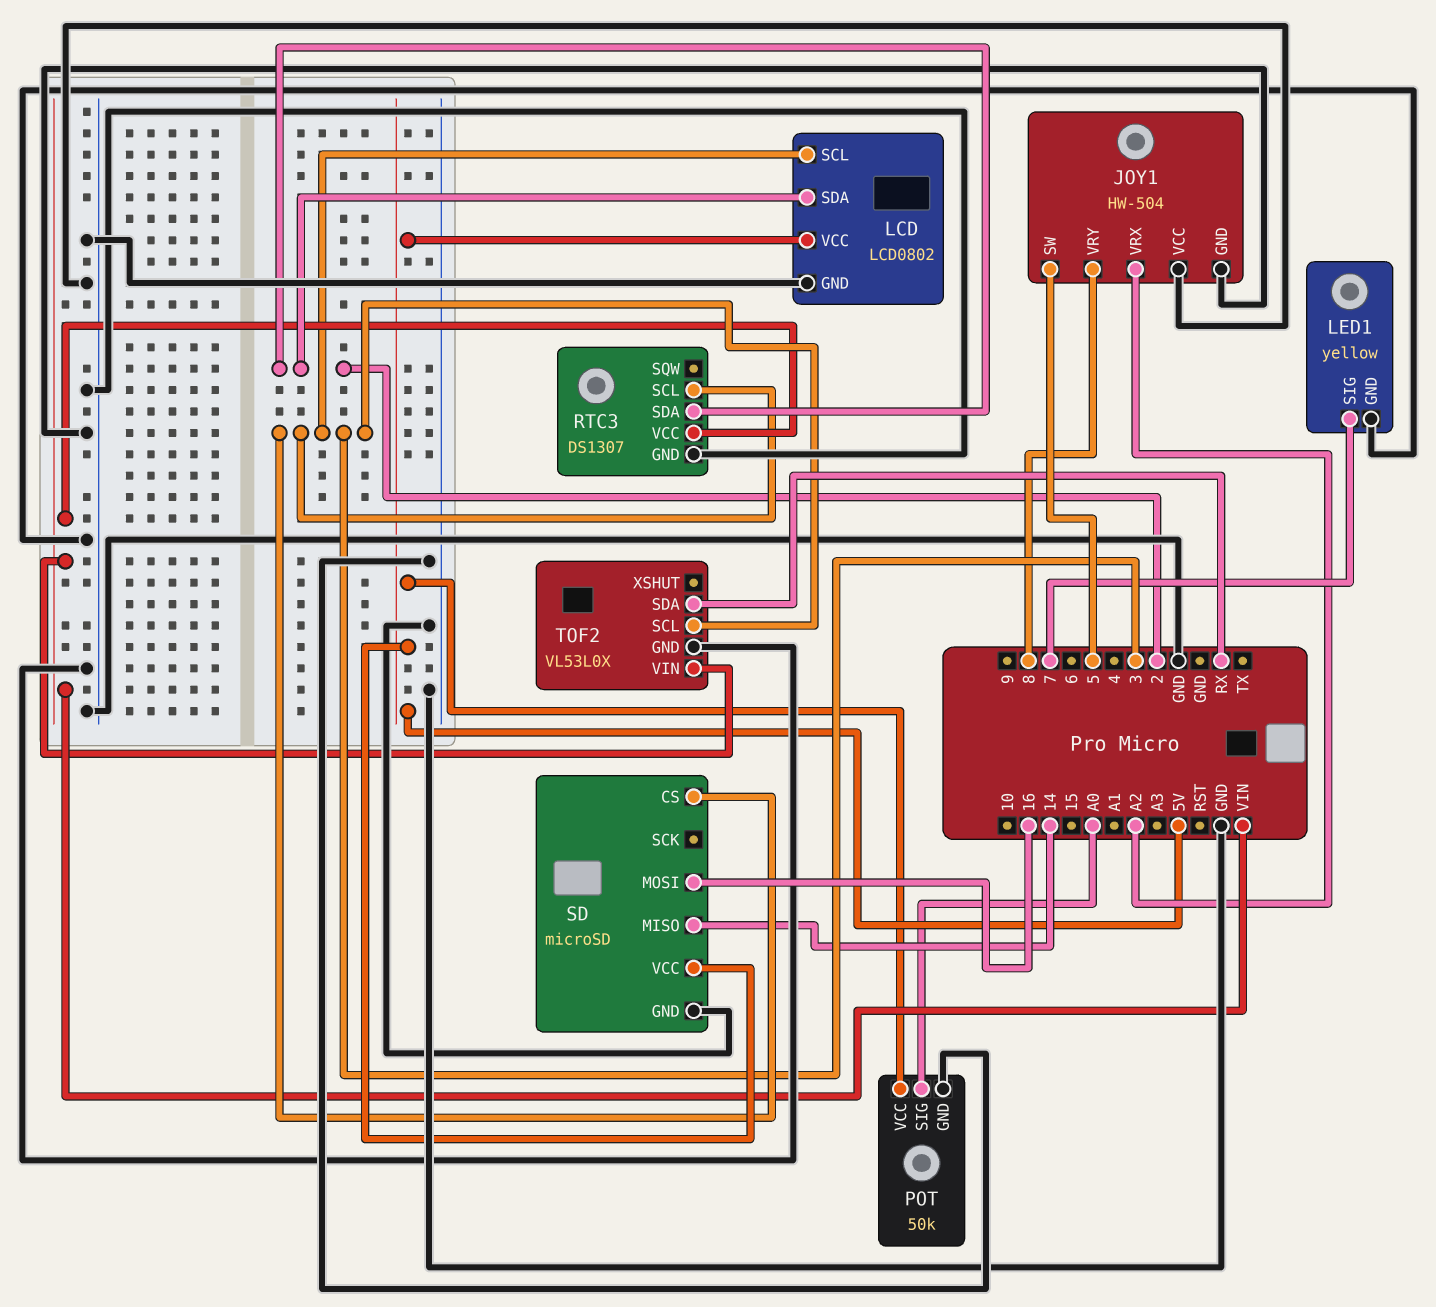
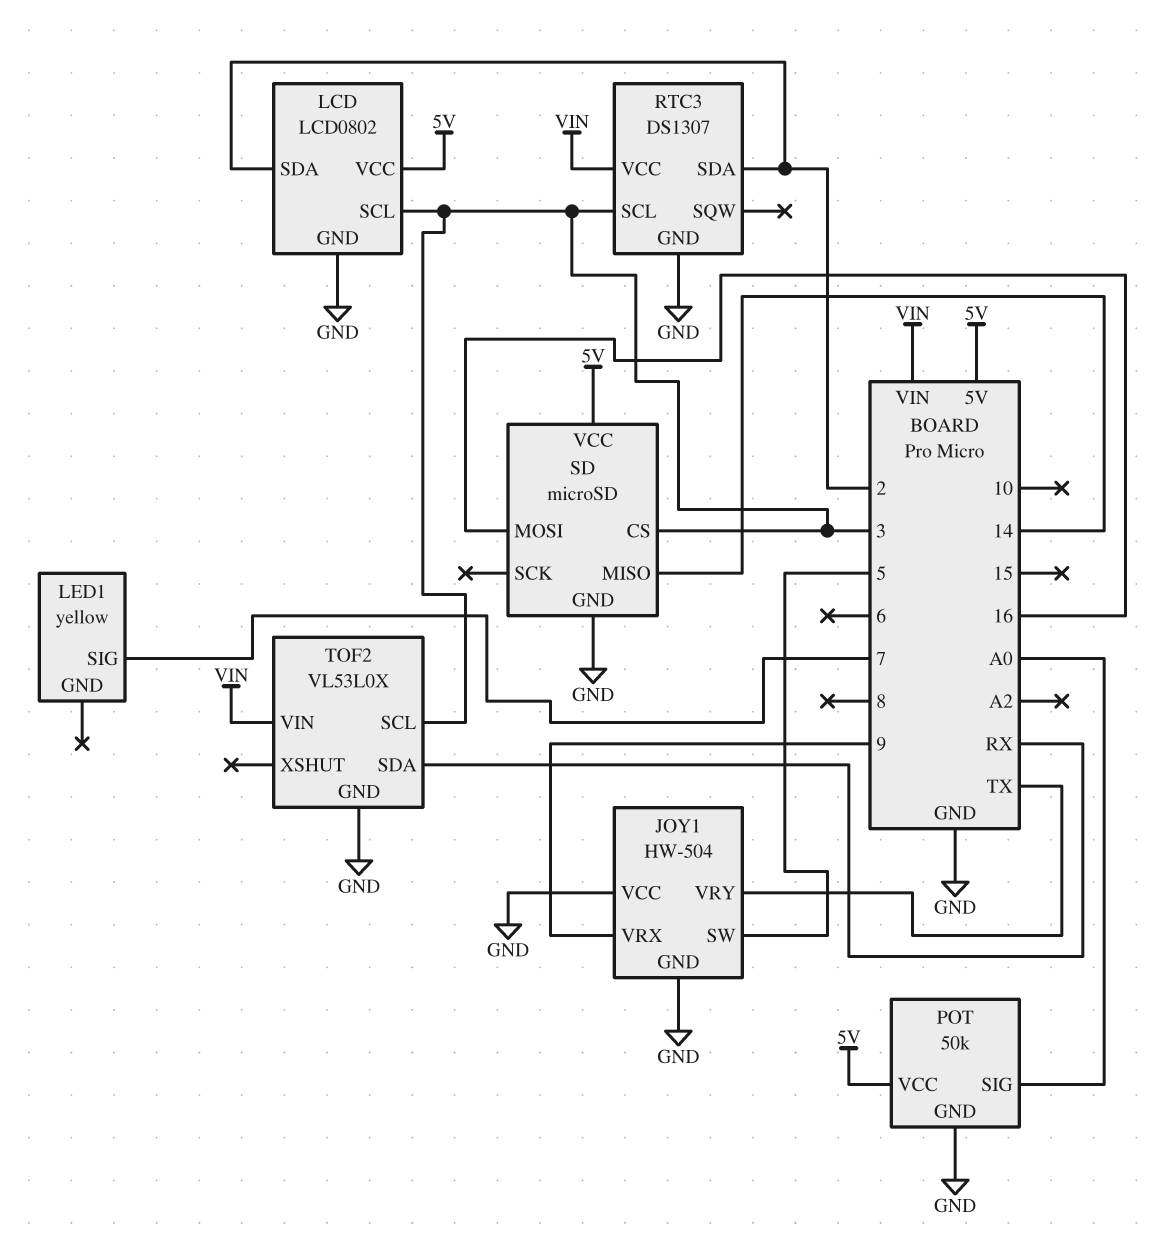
JOY1 pin VRX: A2 -> 9
JOY1 pin VRY: 8 -> TX
LED1 pin GND: GND -> none

